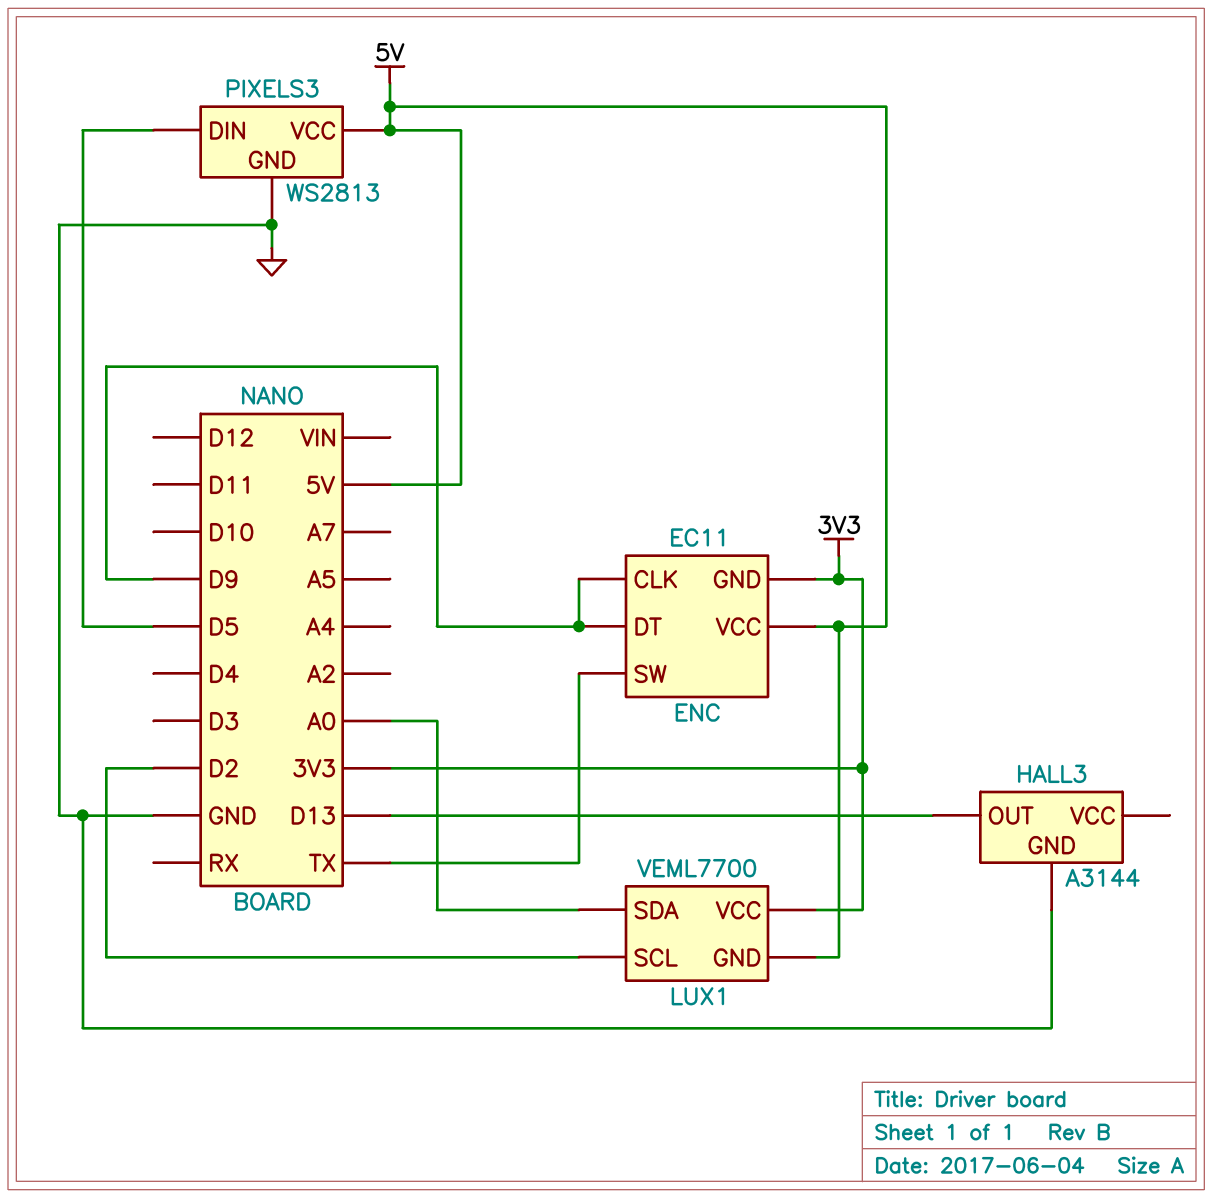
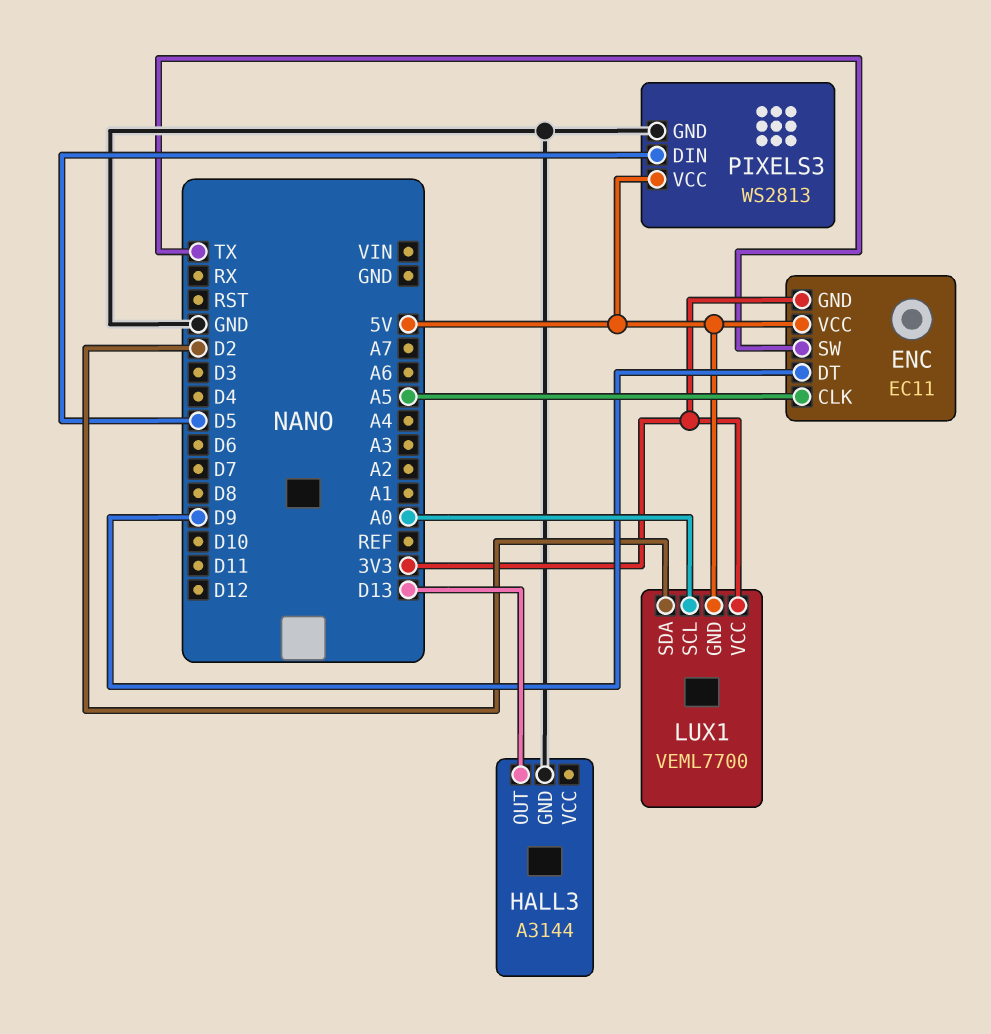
ENC pin CLK: D9 -> A5
LUX1 pin SCL: D2 -> A0
LUX1 pin SDA: A0 -> D2

